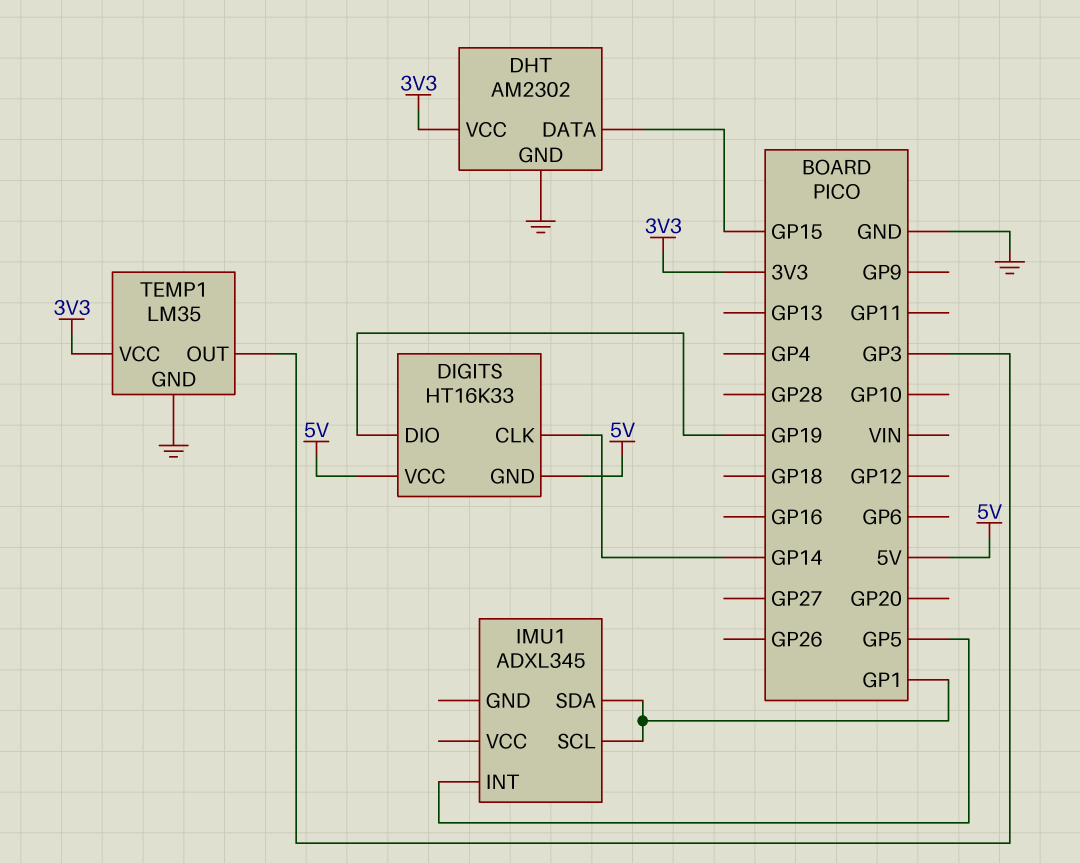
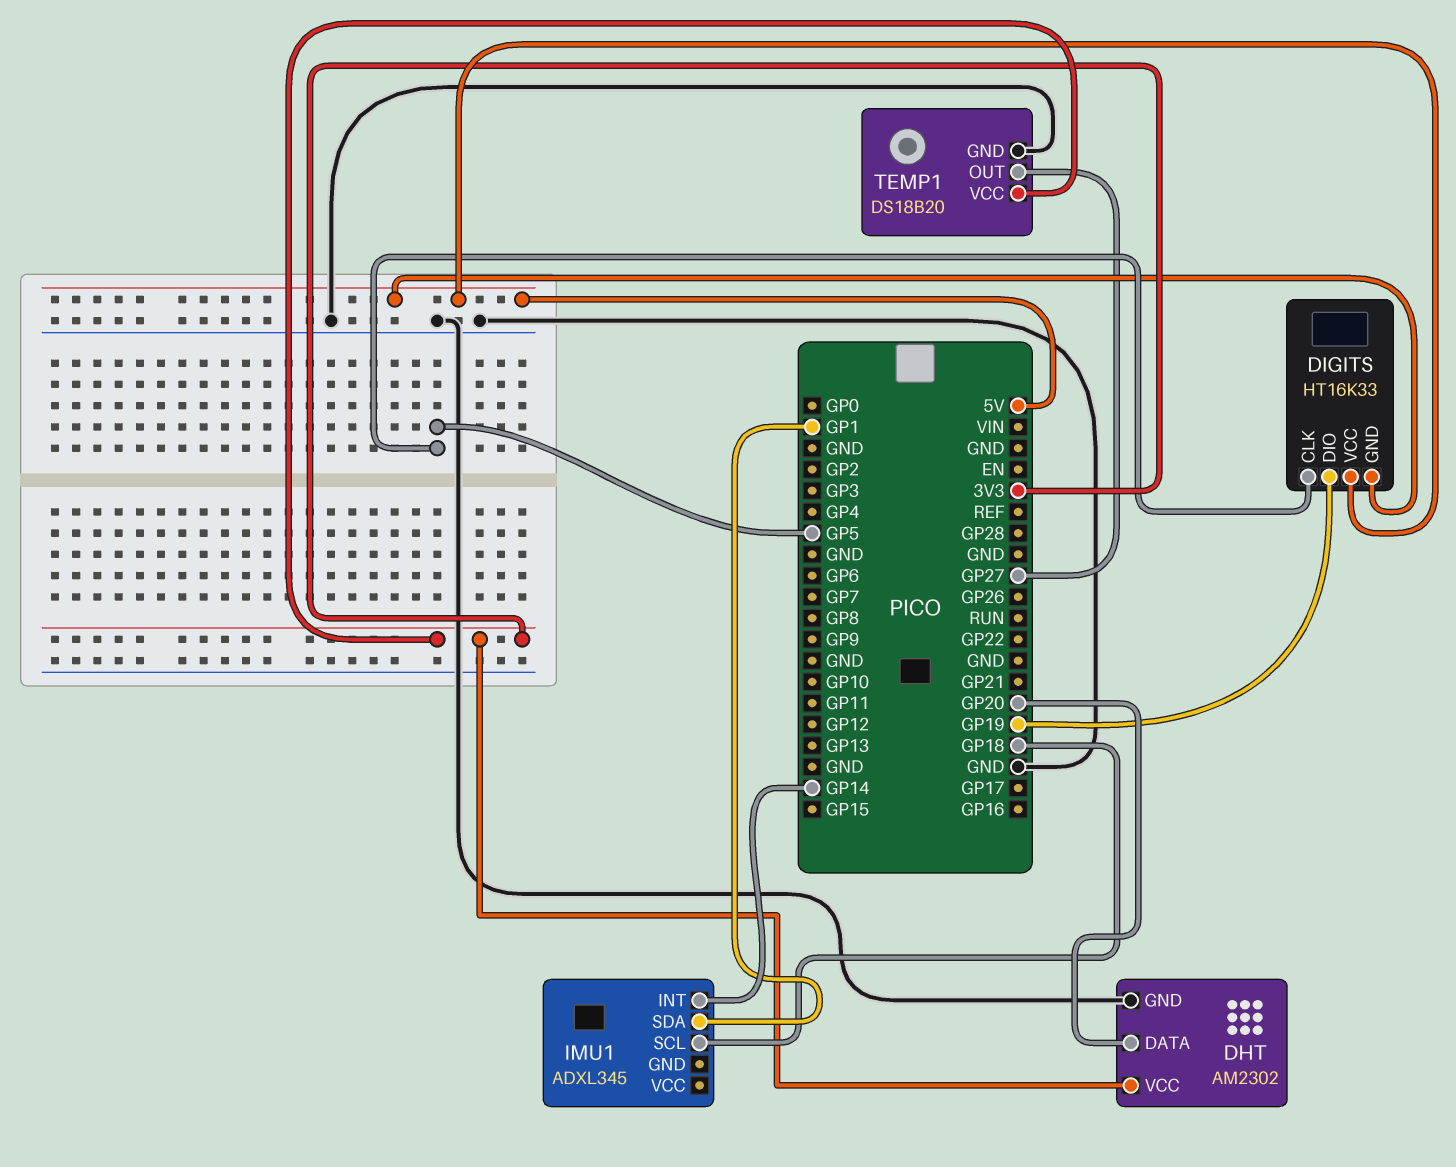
DHT pin DATA: GP15 -> GP20
DIGITS pin CLK: GP14 -> GP5
IMU1 pin INT: GP5 -> GP14
IMU1 pin SCL: GP1 -> GP18
TEMP1: LM35 -> DS18B20
TEMP1 pin OUT: GP3 -> GP27

